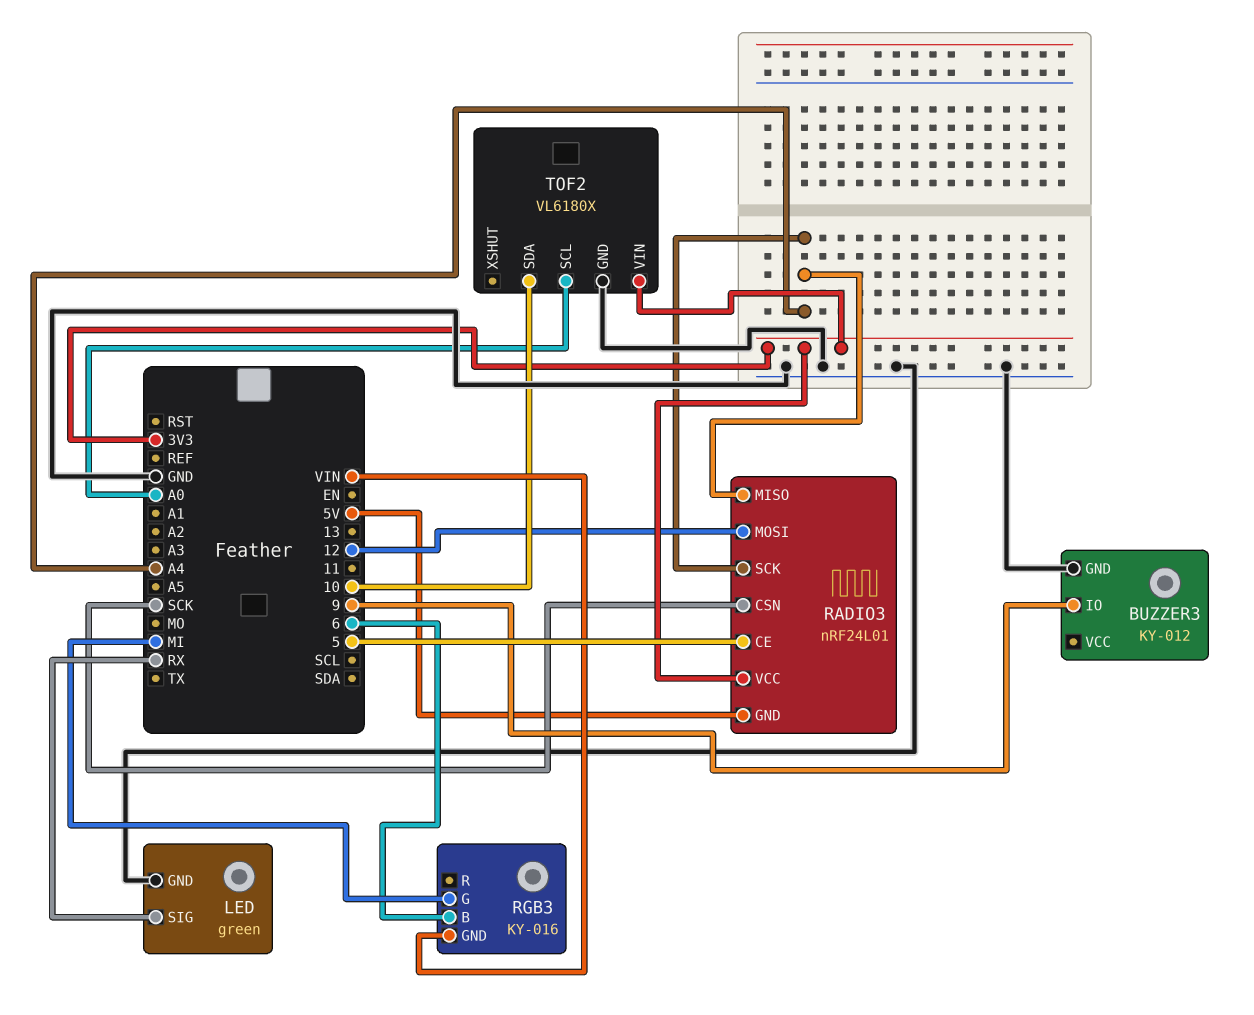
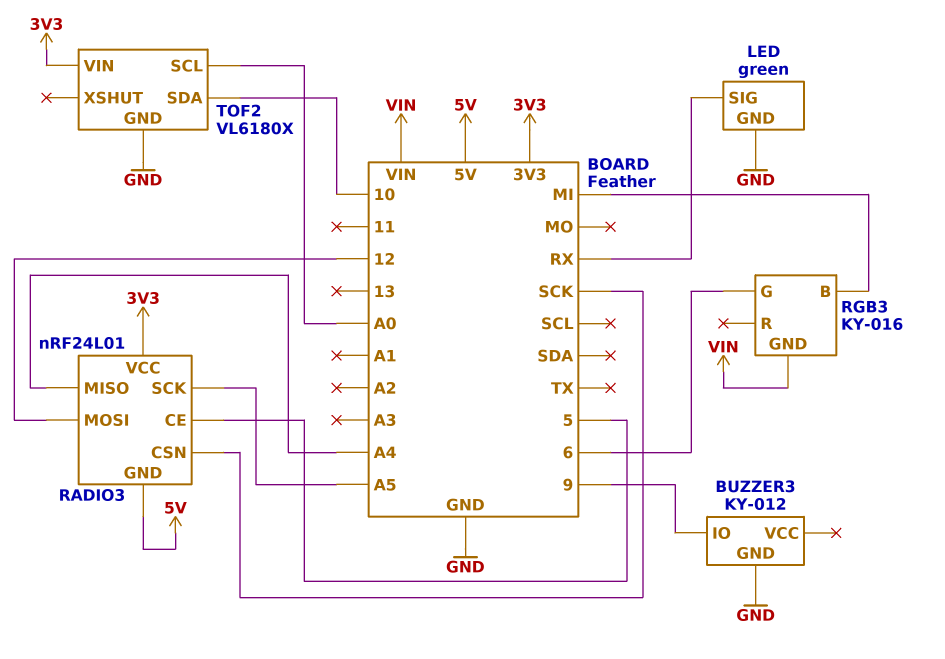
RADIO3 pin SCK: A4 -> A5
RGB3 pin B: 6 -> MI
RGB3 pin G: MI -> 6

